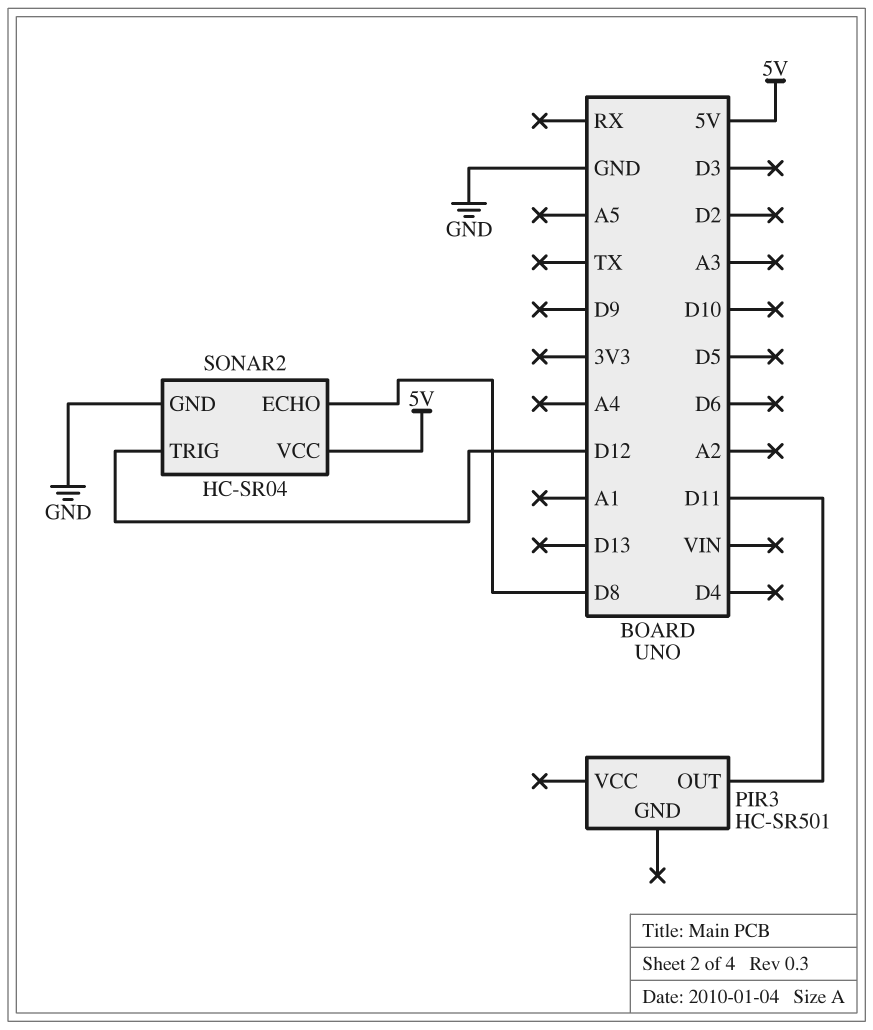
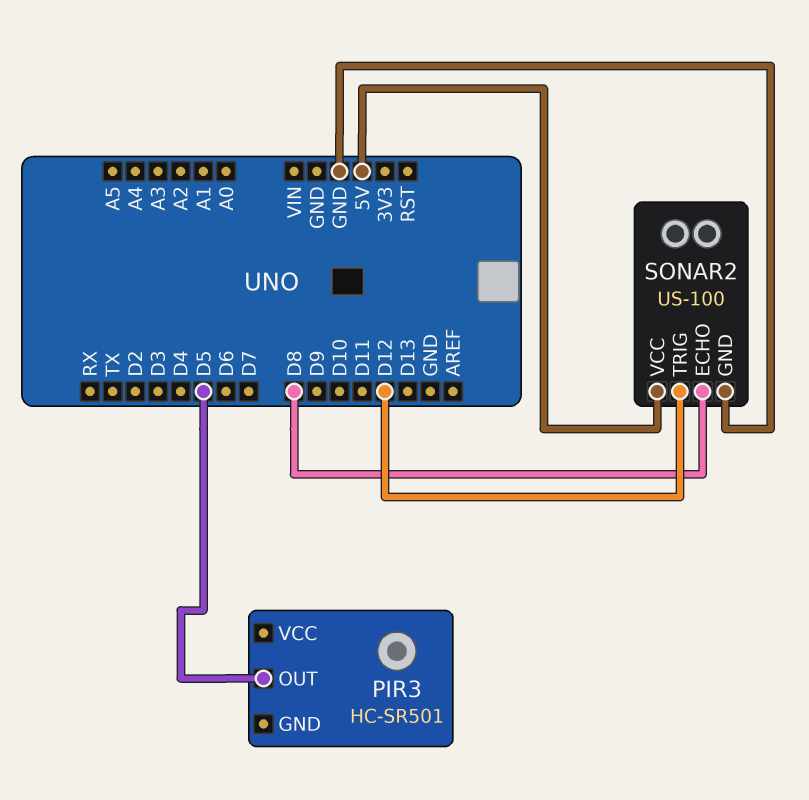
PIR3 pin OUT: D11 -> D5
SONAR2: HC-SR04 -> US-100

